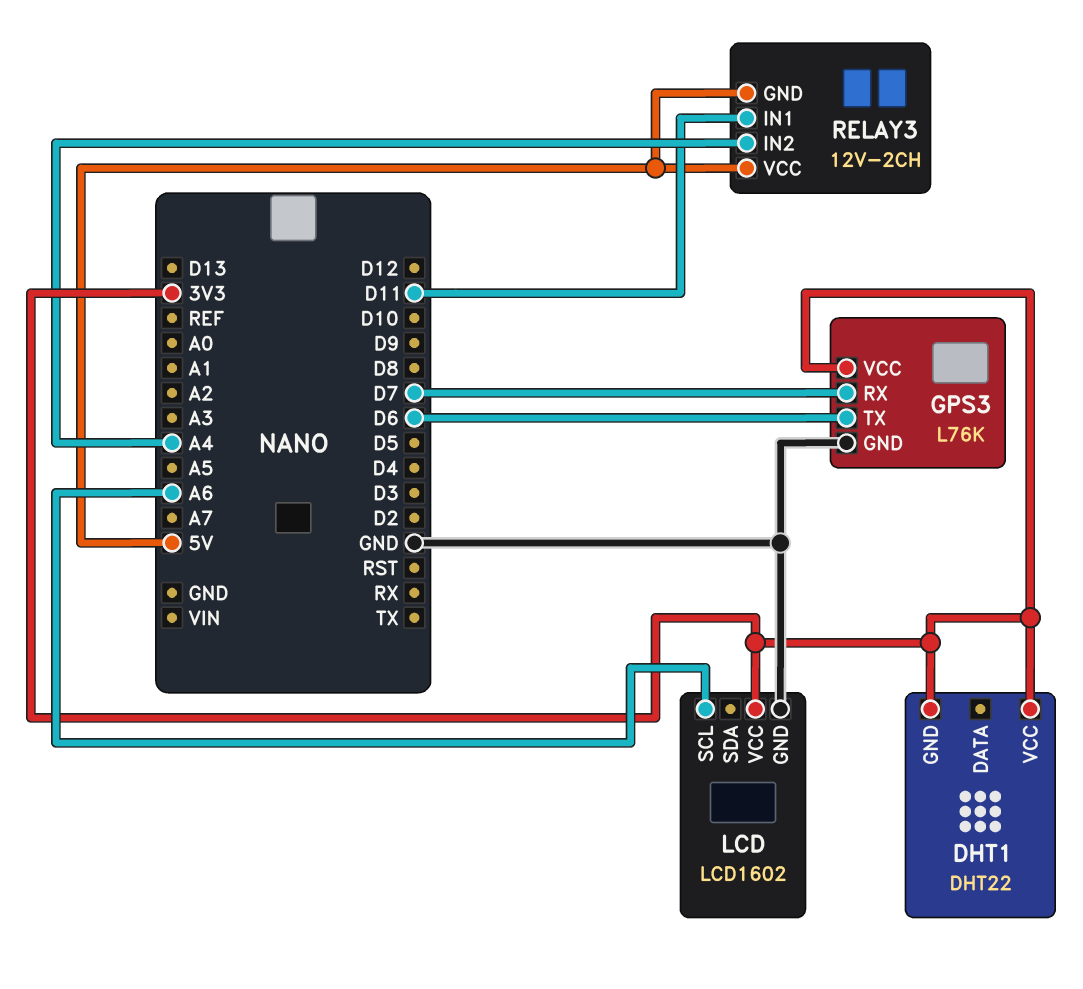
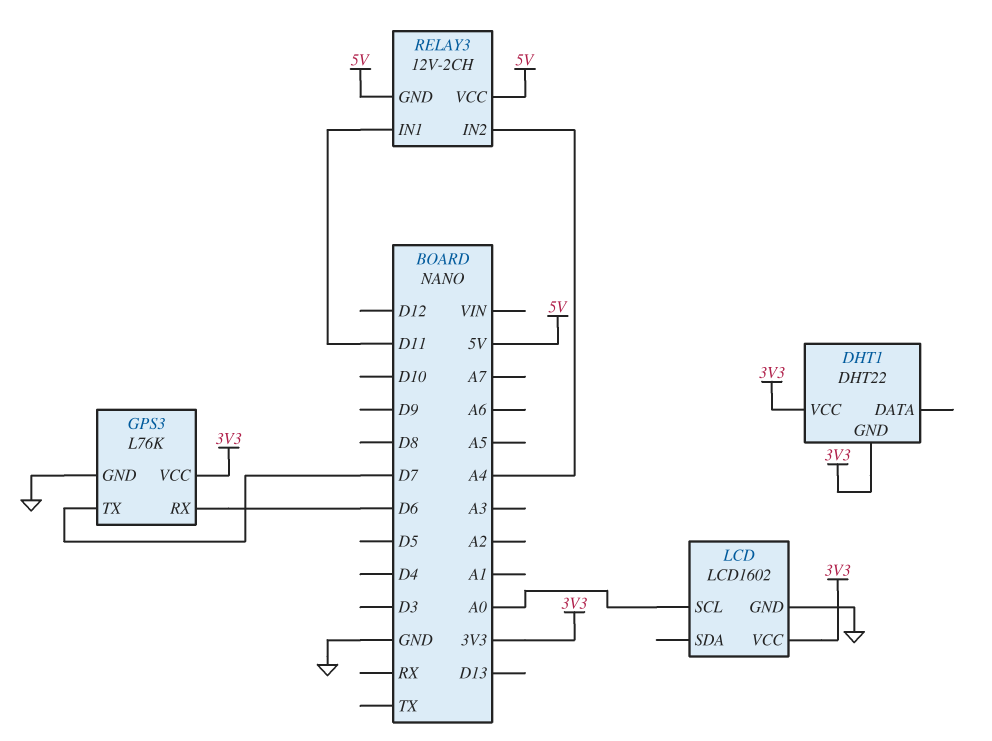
GPS3 pin RX: D7 -> D6
GPS3 pin TX: D6 -> D7
LCD pin SCL: A6 -> A0

